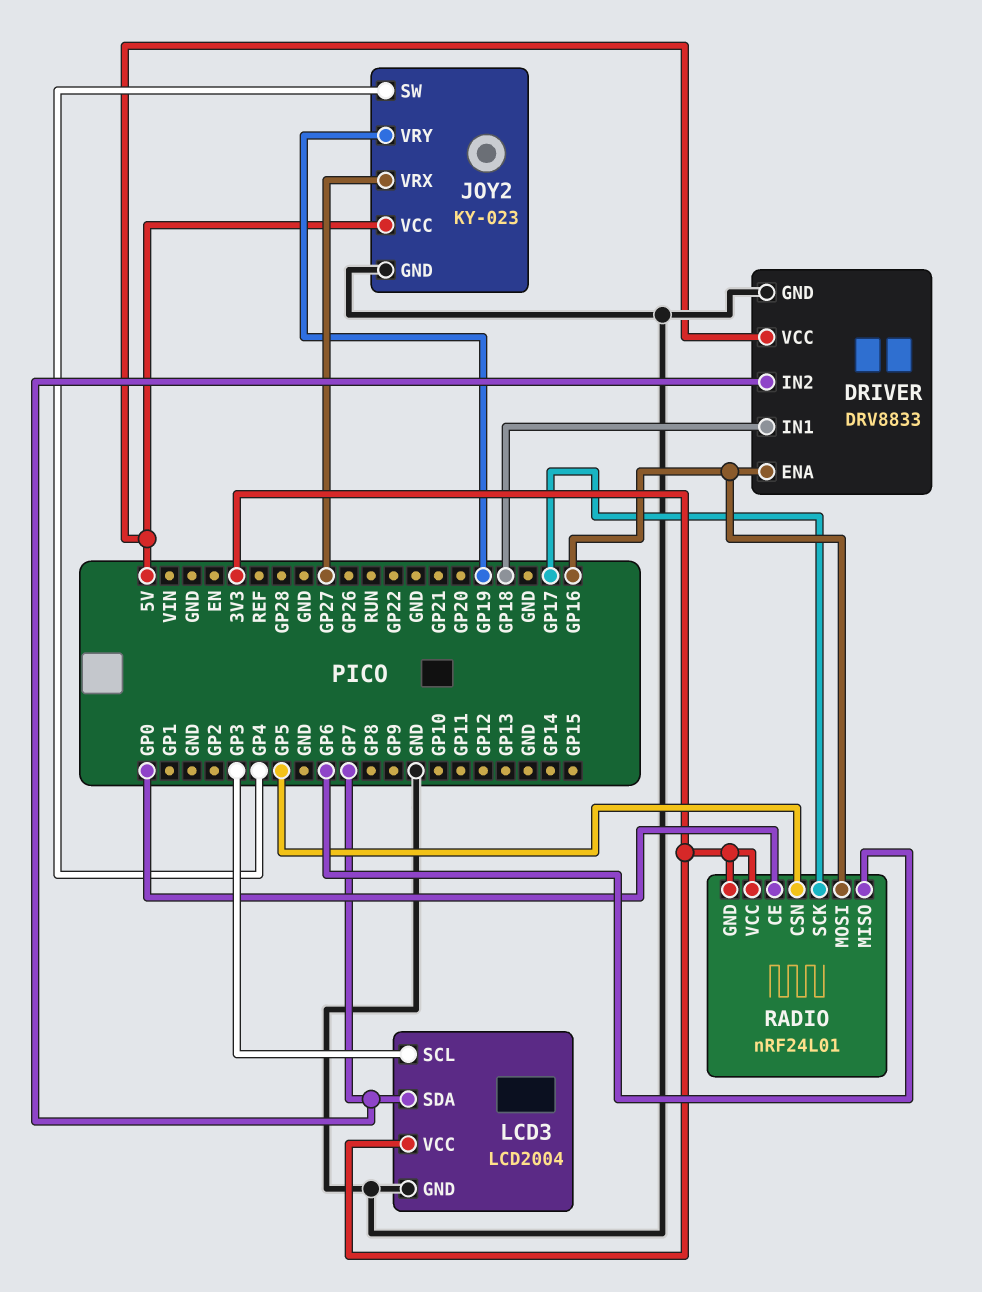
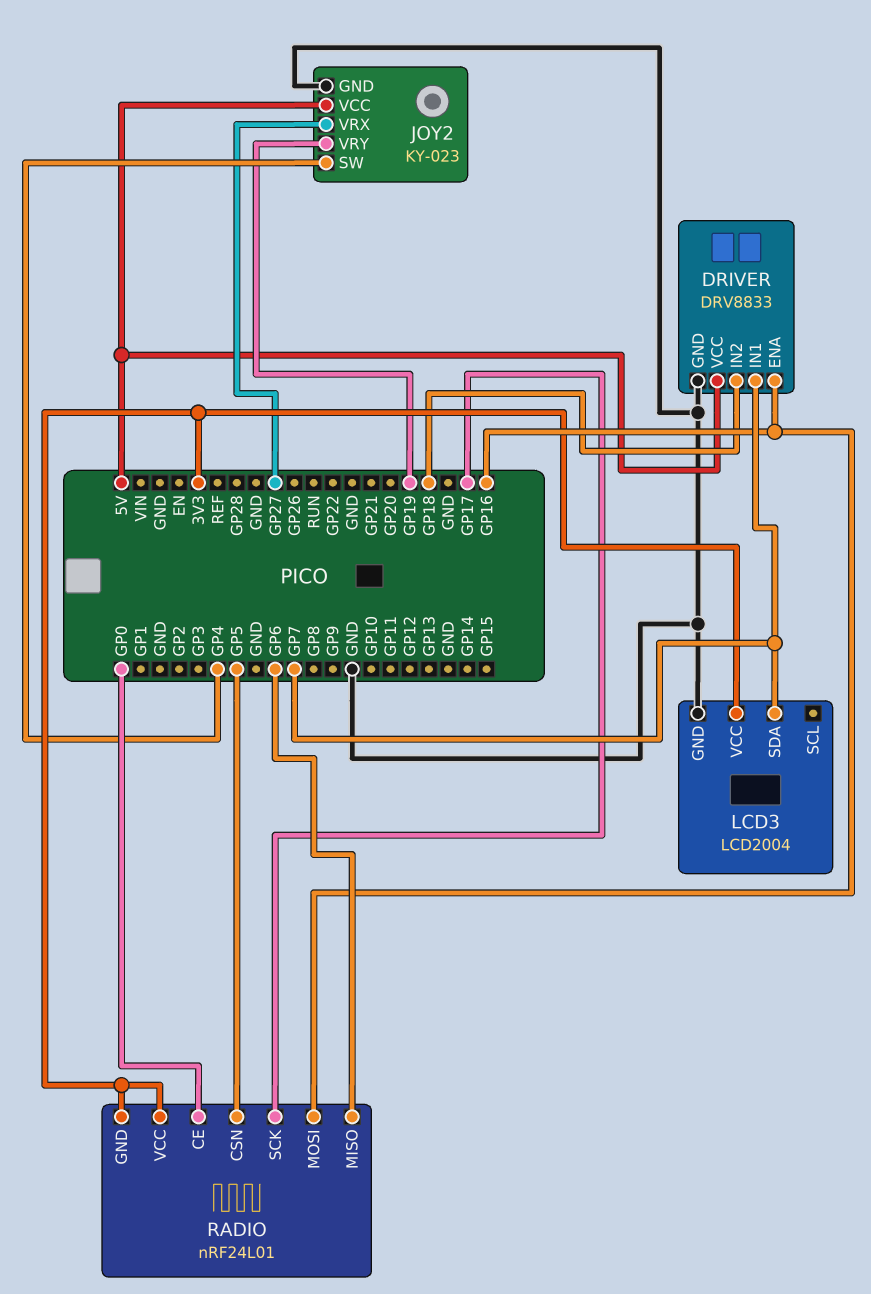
DRIVER pin IN1: GP18 -> GP7
DRIVER pin IN2: GP7 -> GP18
LCD3 pin SCL: GP3 -> none

